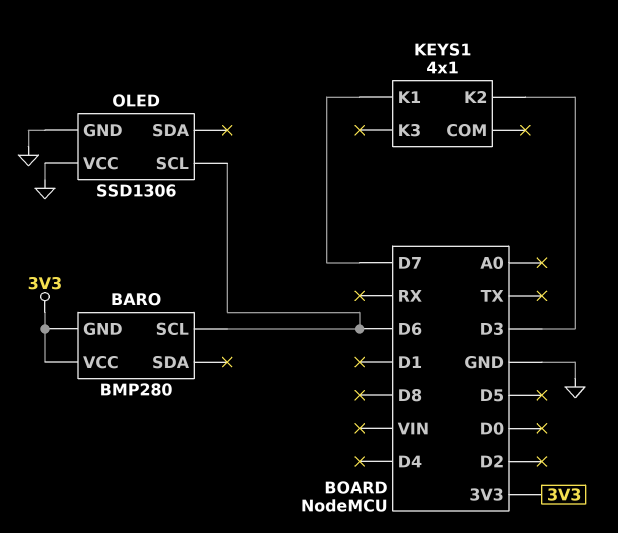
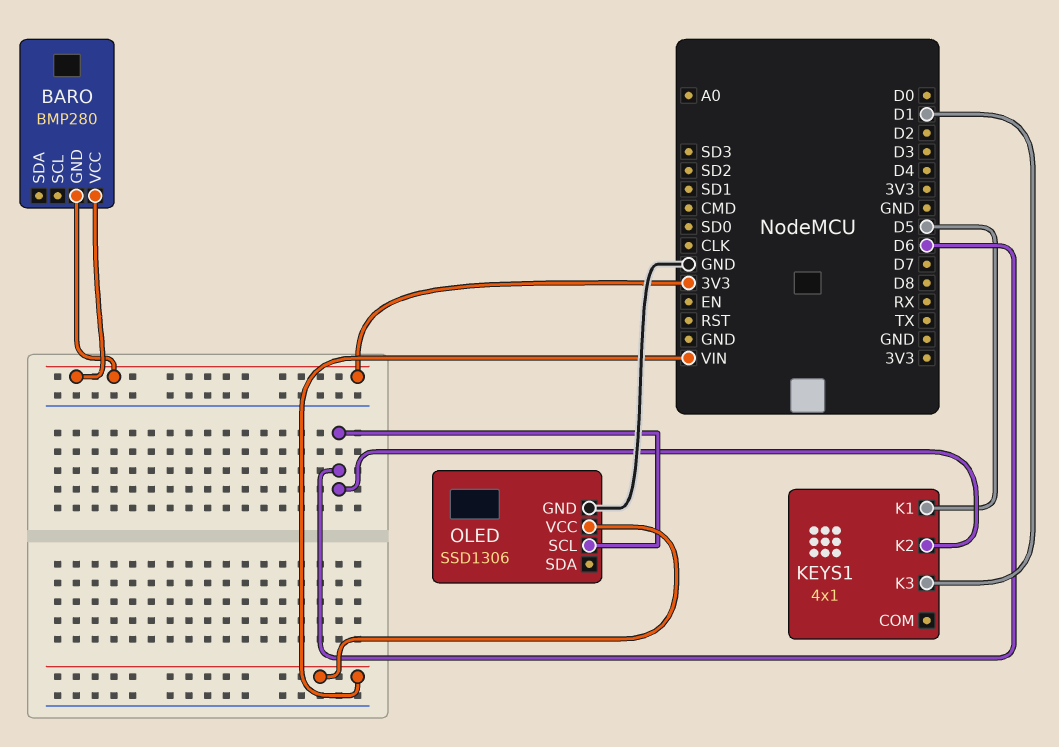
BARO pin SCL: D6 -> none
KEYS1 pin K1: D7 -> D5
KEYS1 pin K2: D3 -> D6
KEYS1 pin K3: none -> D1
OLED pin VCC: GND -> VIN

